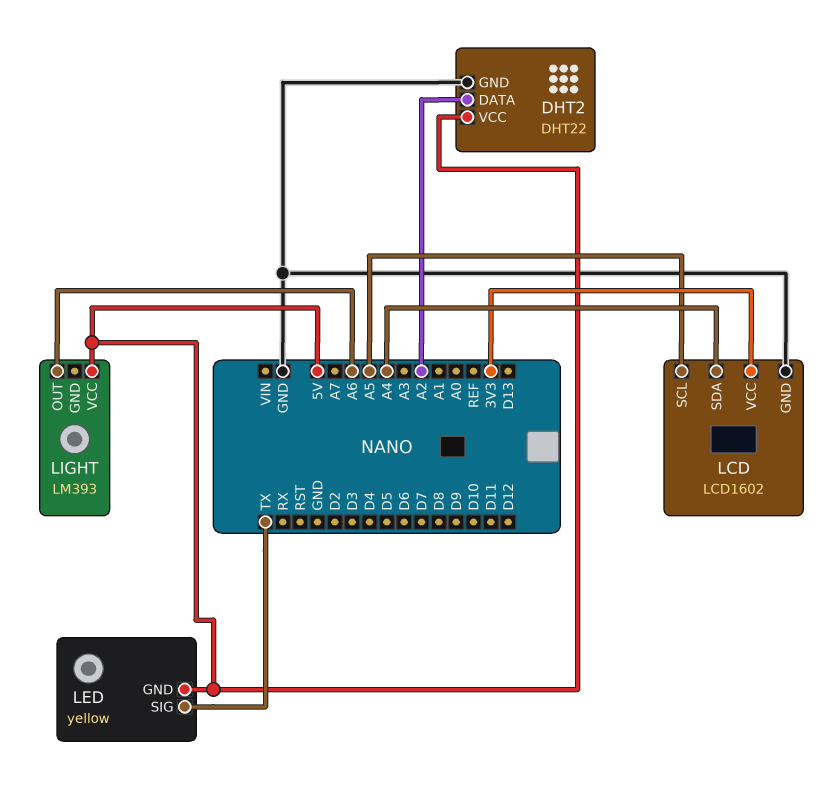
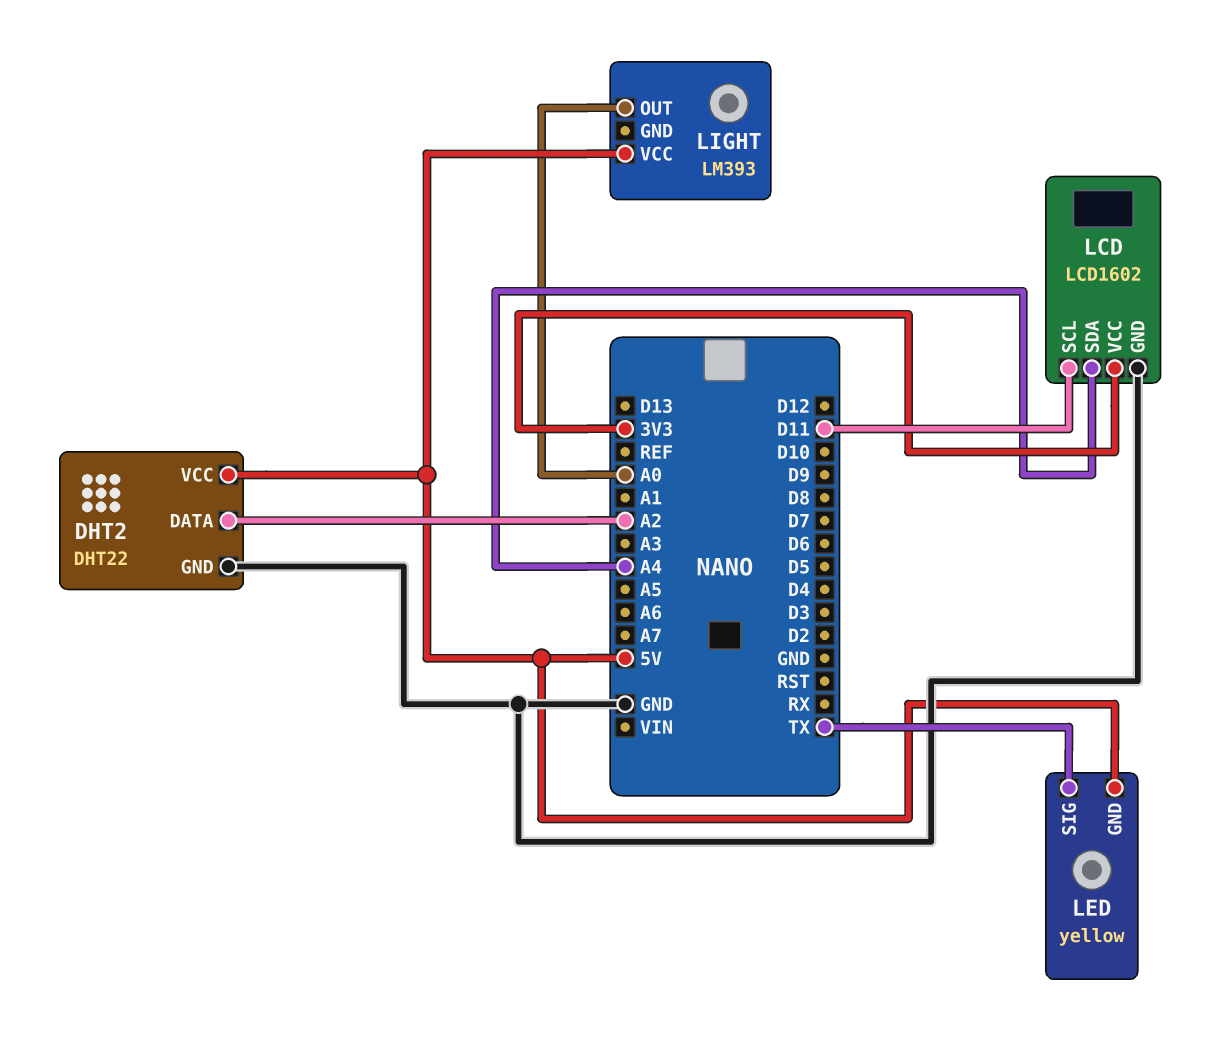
LCD pin SCL: A5 -> D11
LIGHT pin OUT: A6 -> A0

